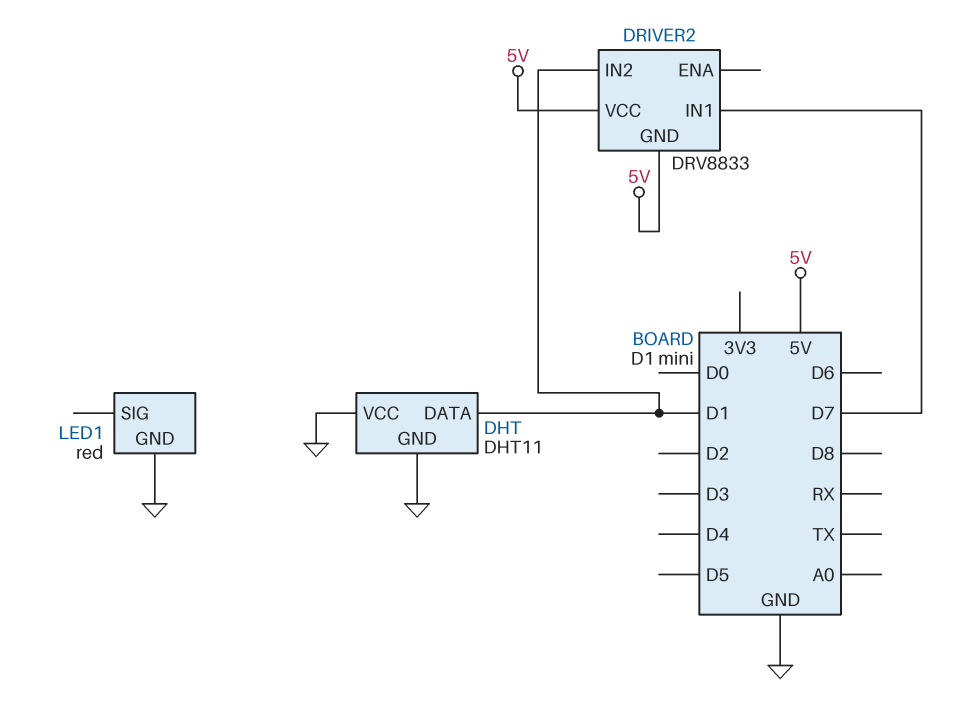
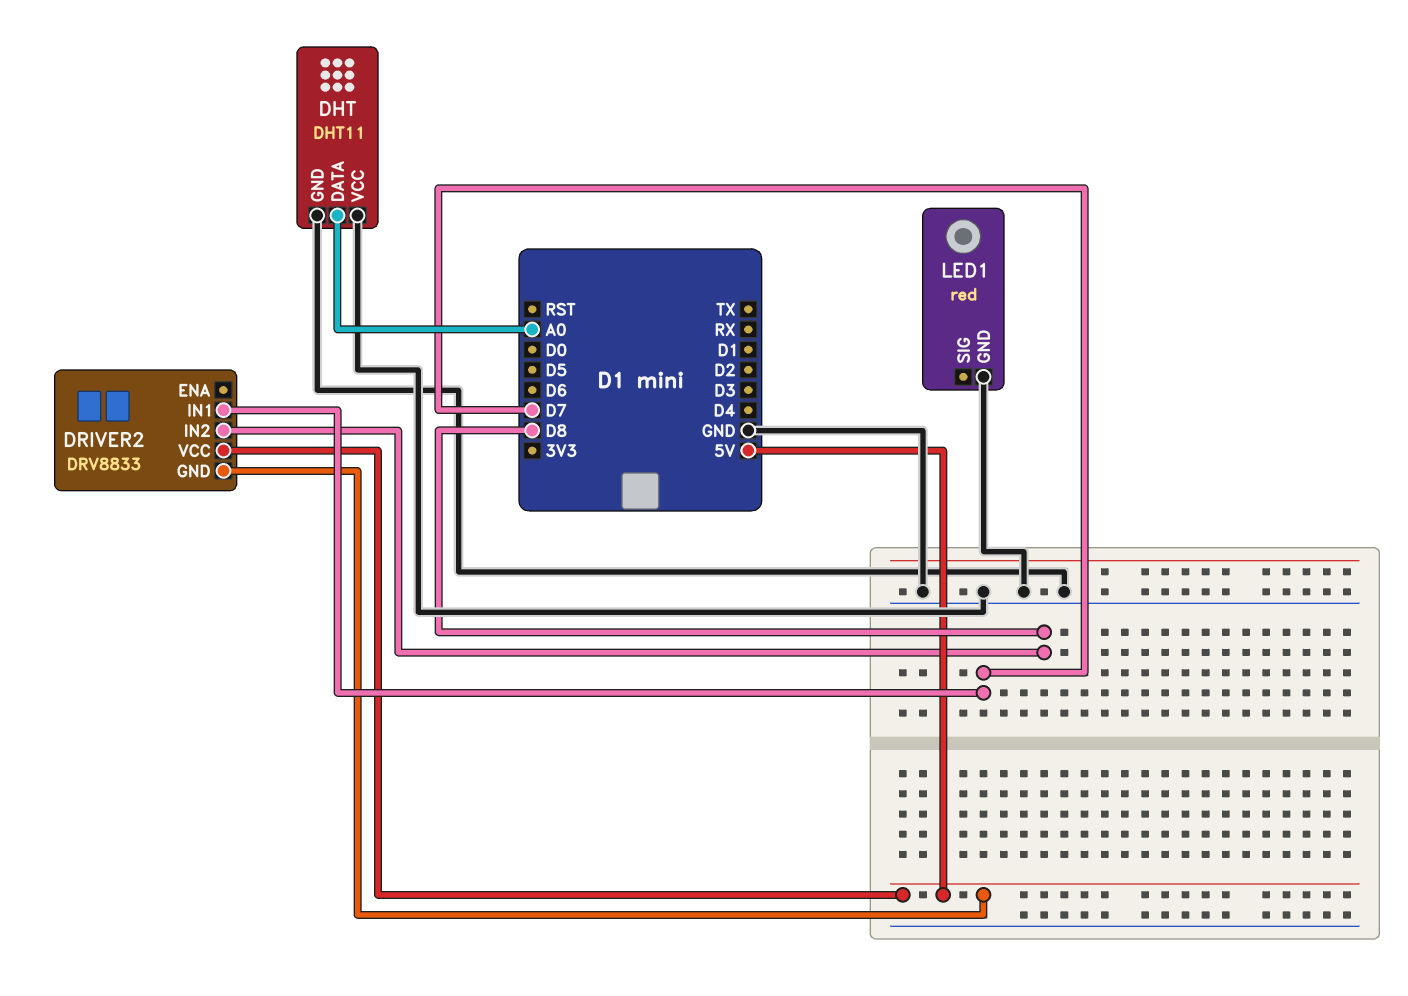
DHT pin DATA: D1 -> A0
DRIVER2 pin IN2: D1 -> D8

